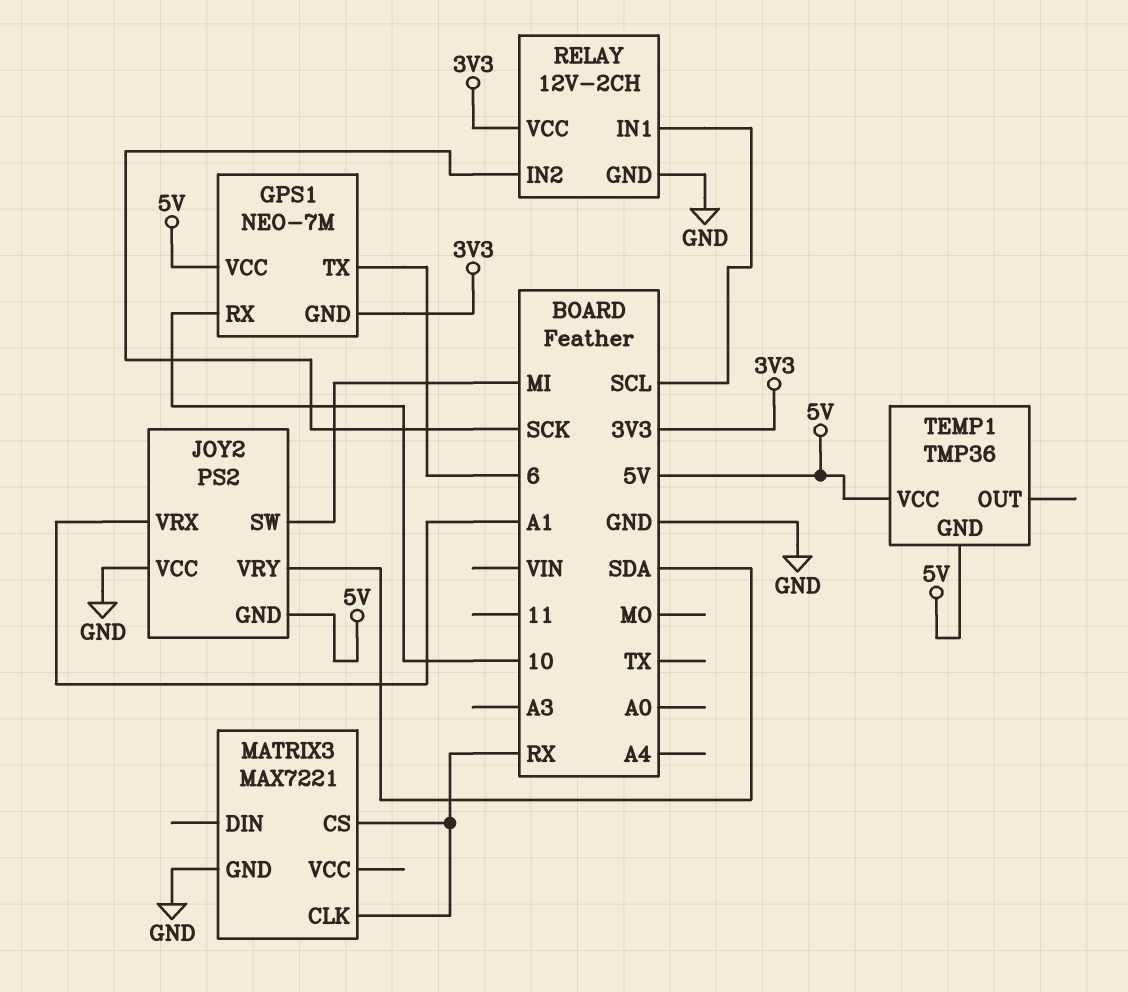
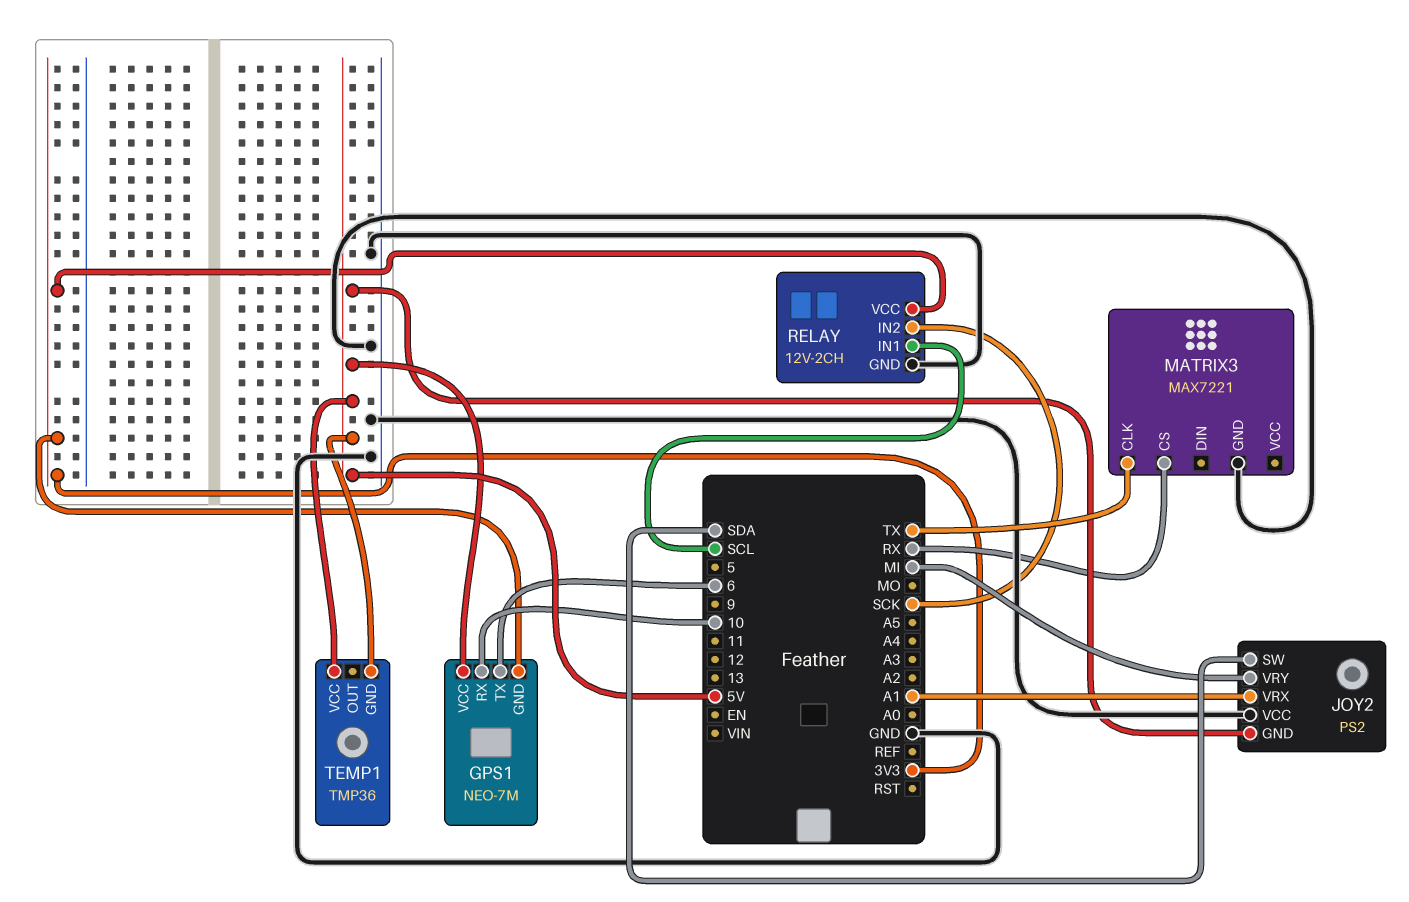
JOY2 pin SW: MI -> SDA
JOY2 pin VRY: SDA -> MI
MATRIX3 pin CLK: RX -> TX

